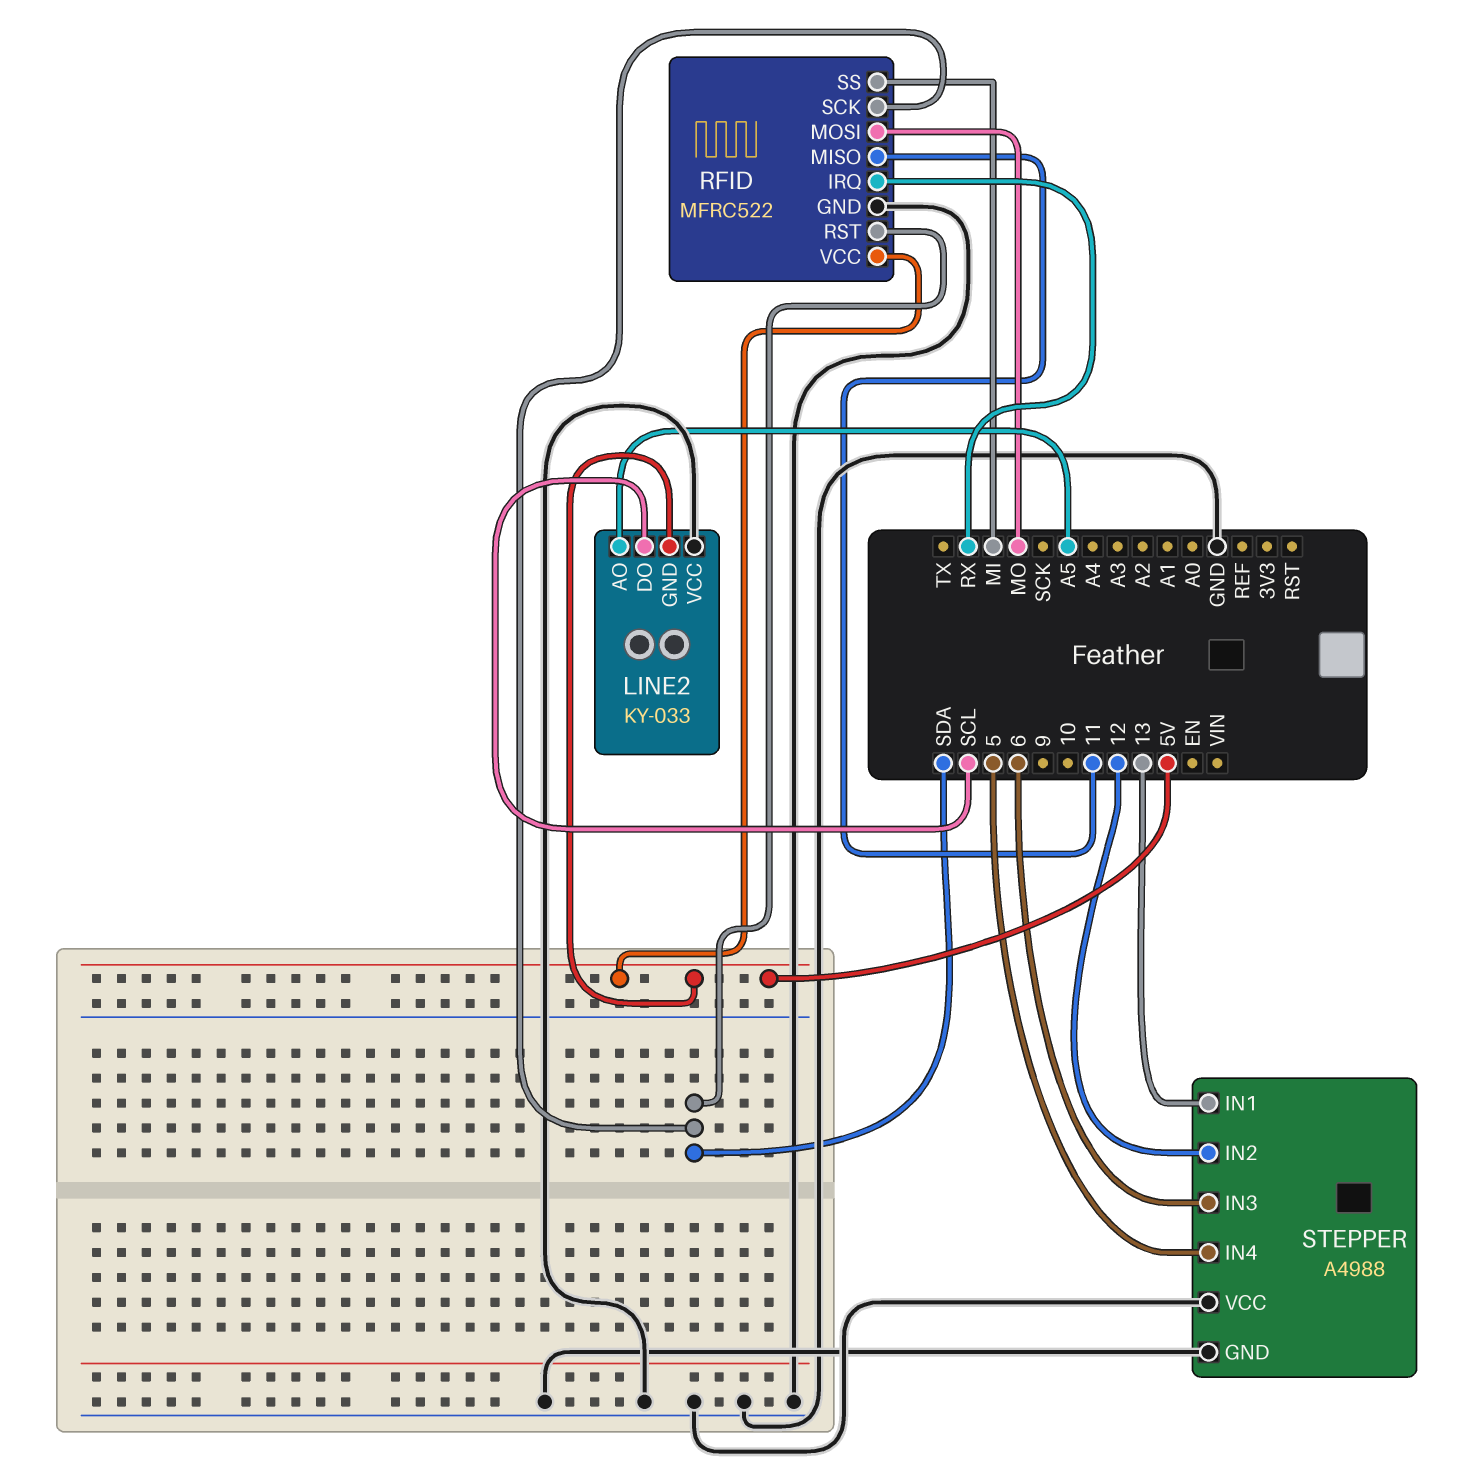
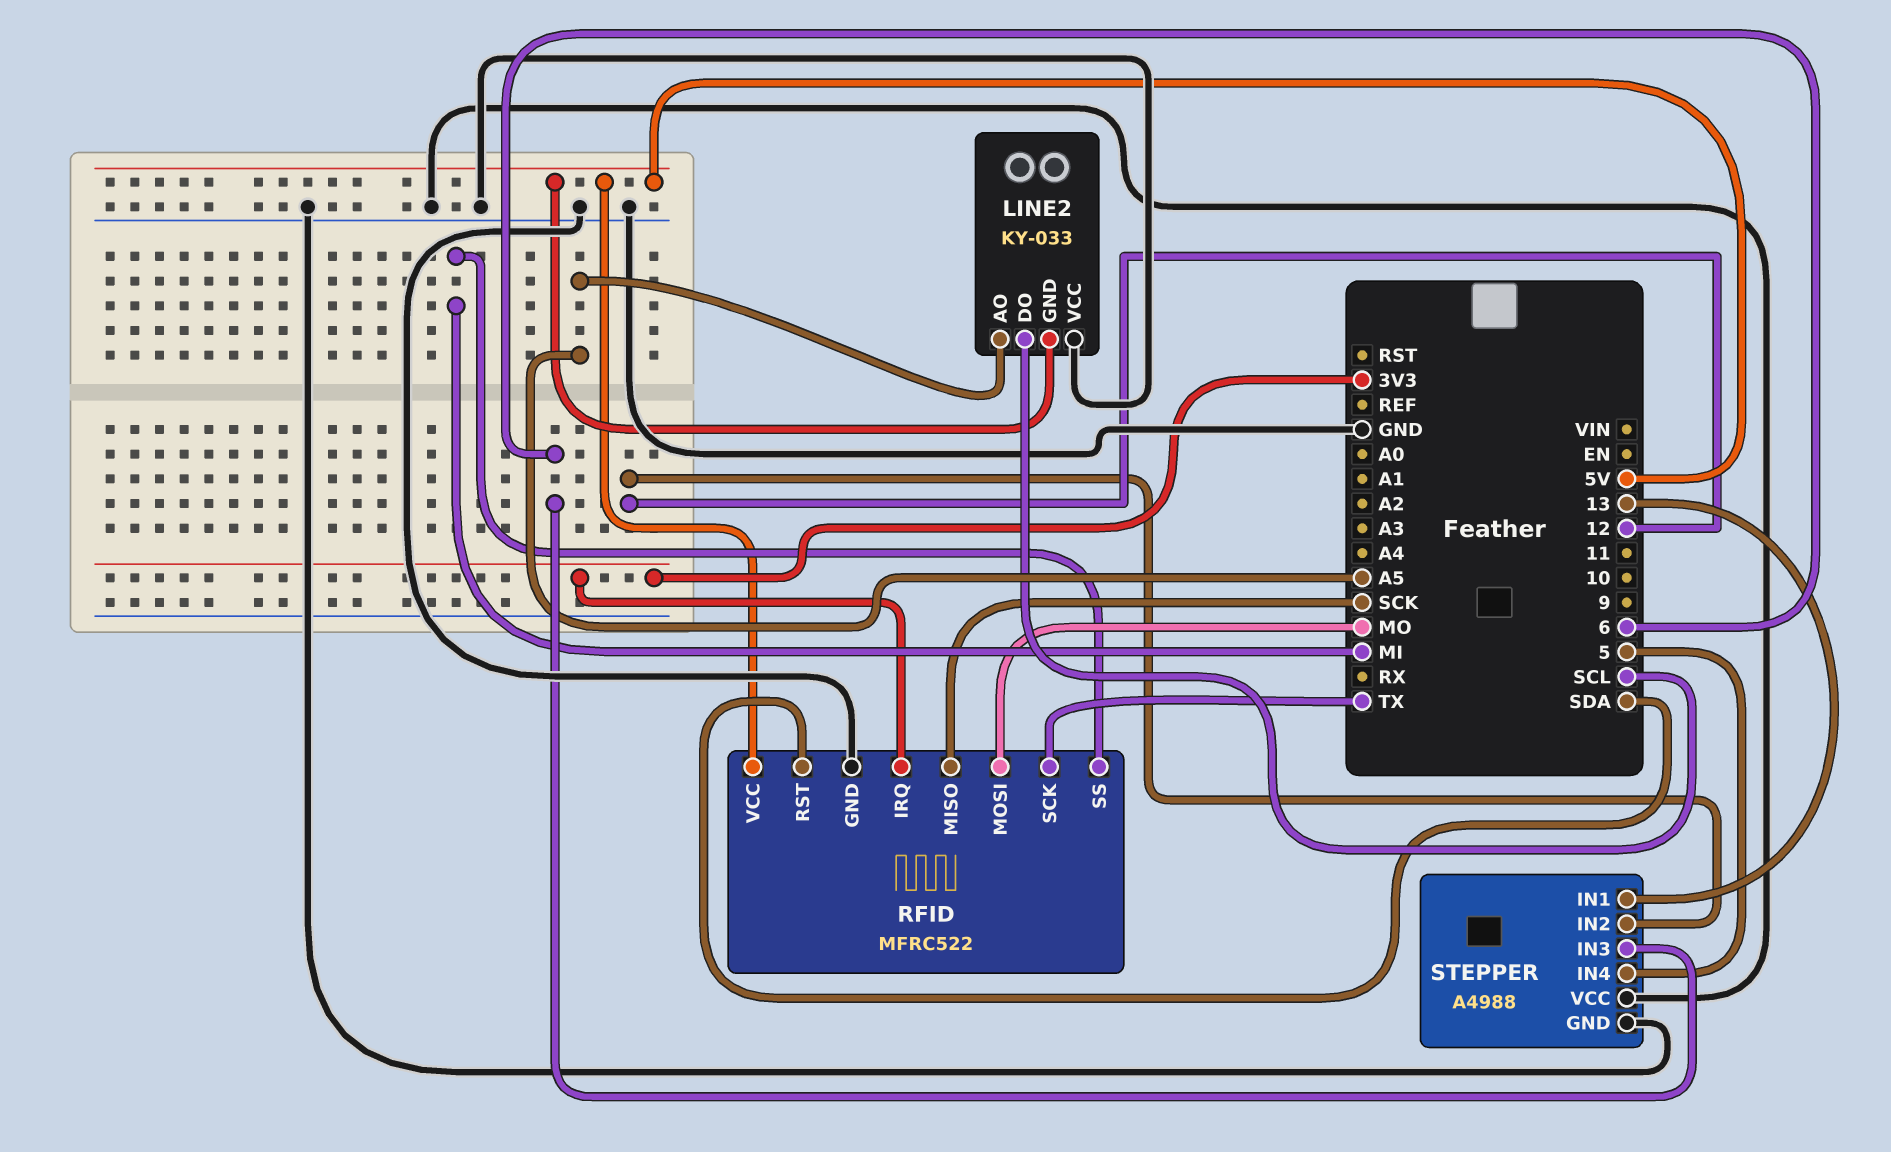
RFID pin IRQ: RX -> 3V3
RFID pin MISO: 11 -> SCK
RFID pin SCK: SDA -> TX

